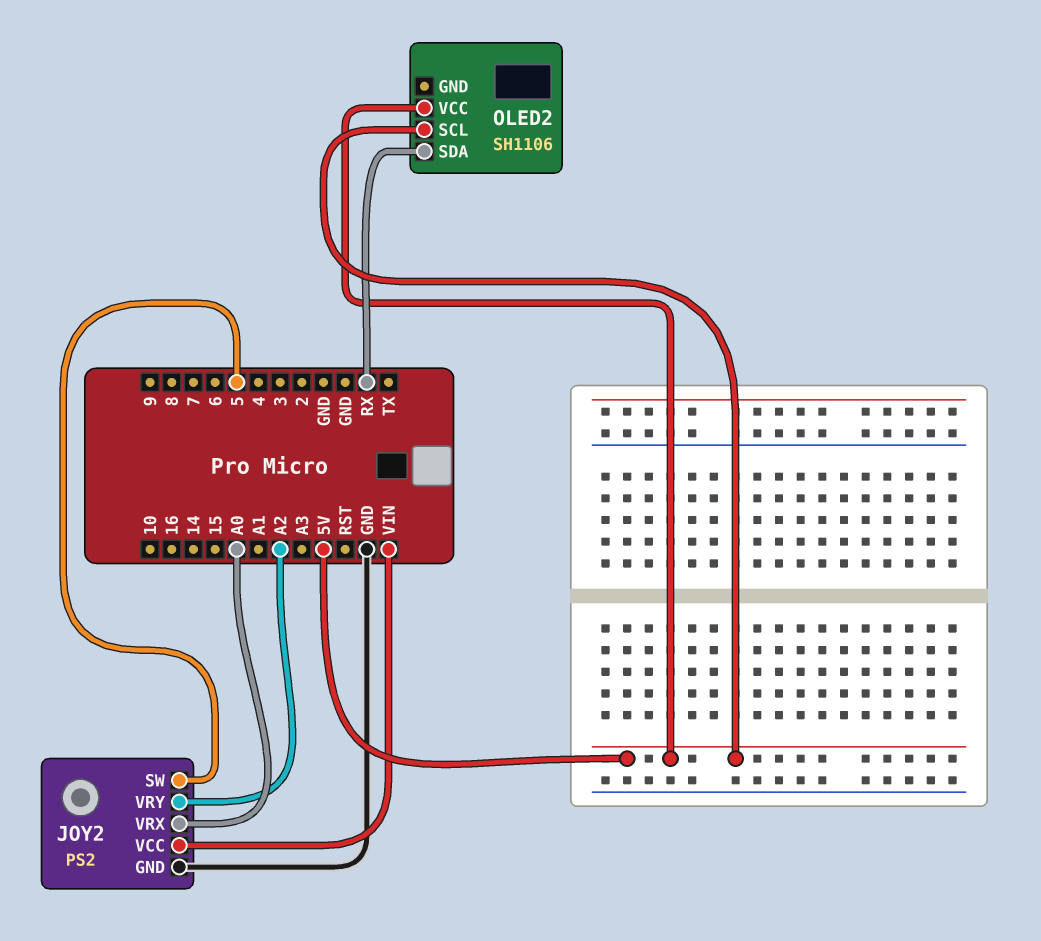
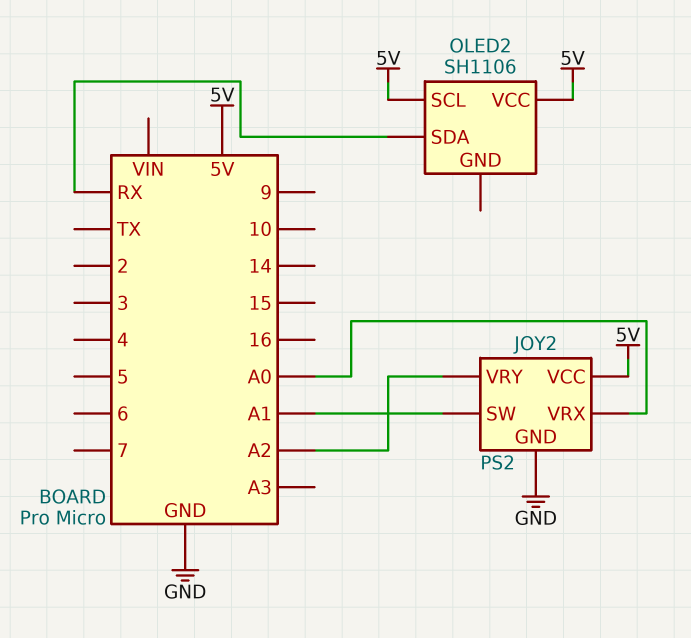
JOY2 pin SW: 5 -> A1
JOY2 pin VCC: VIN -> 5V

